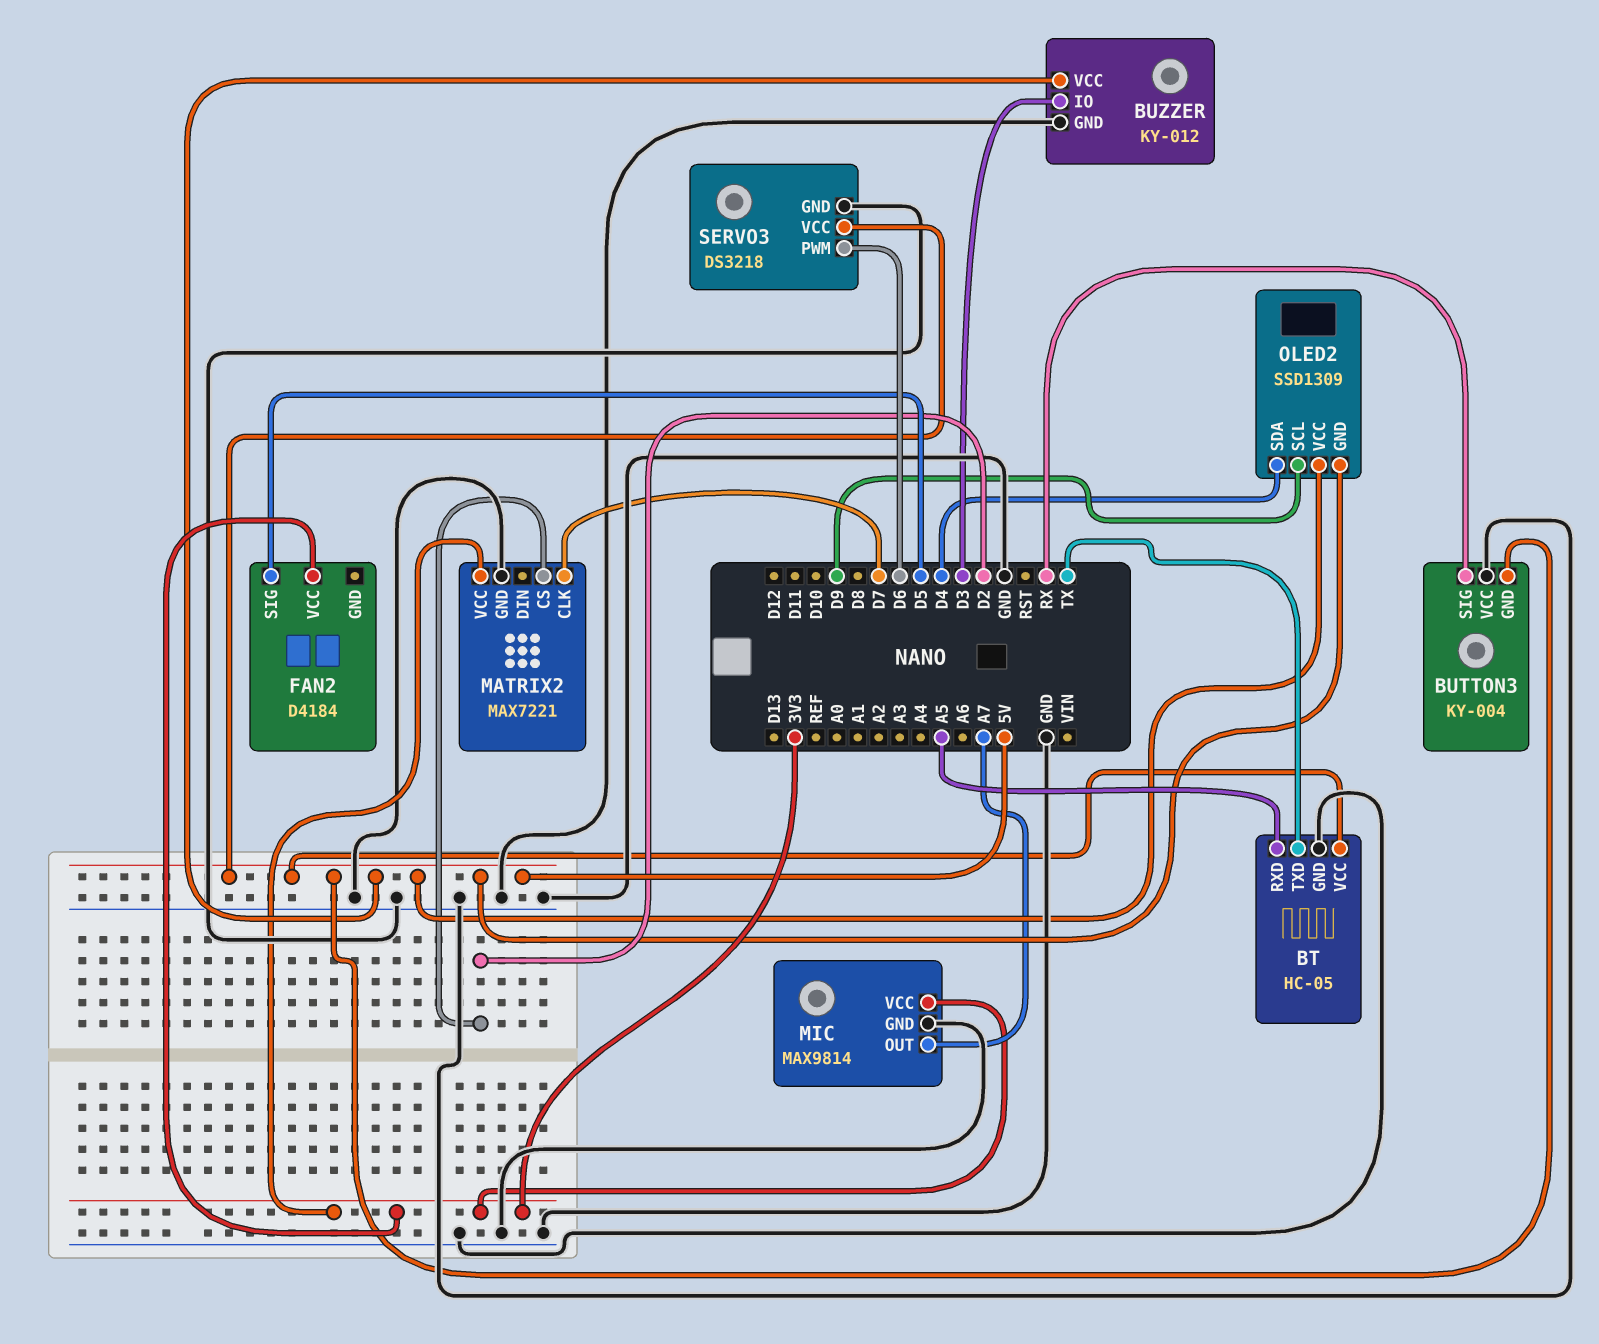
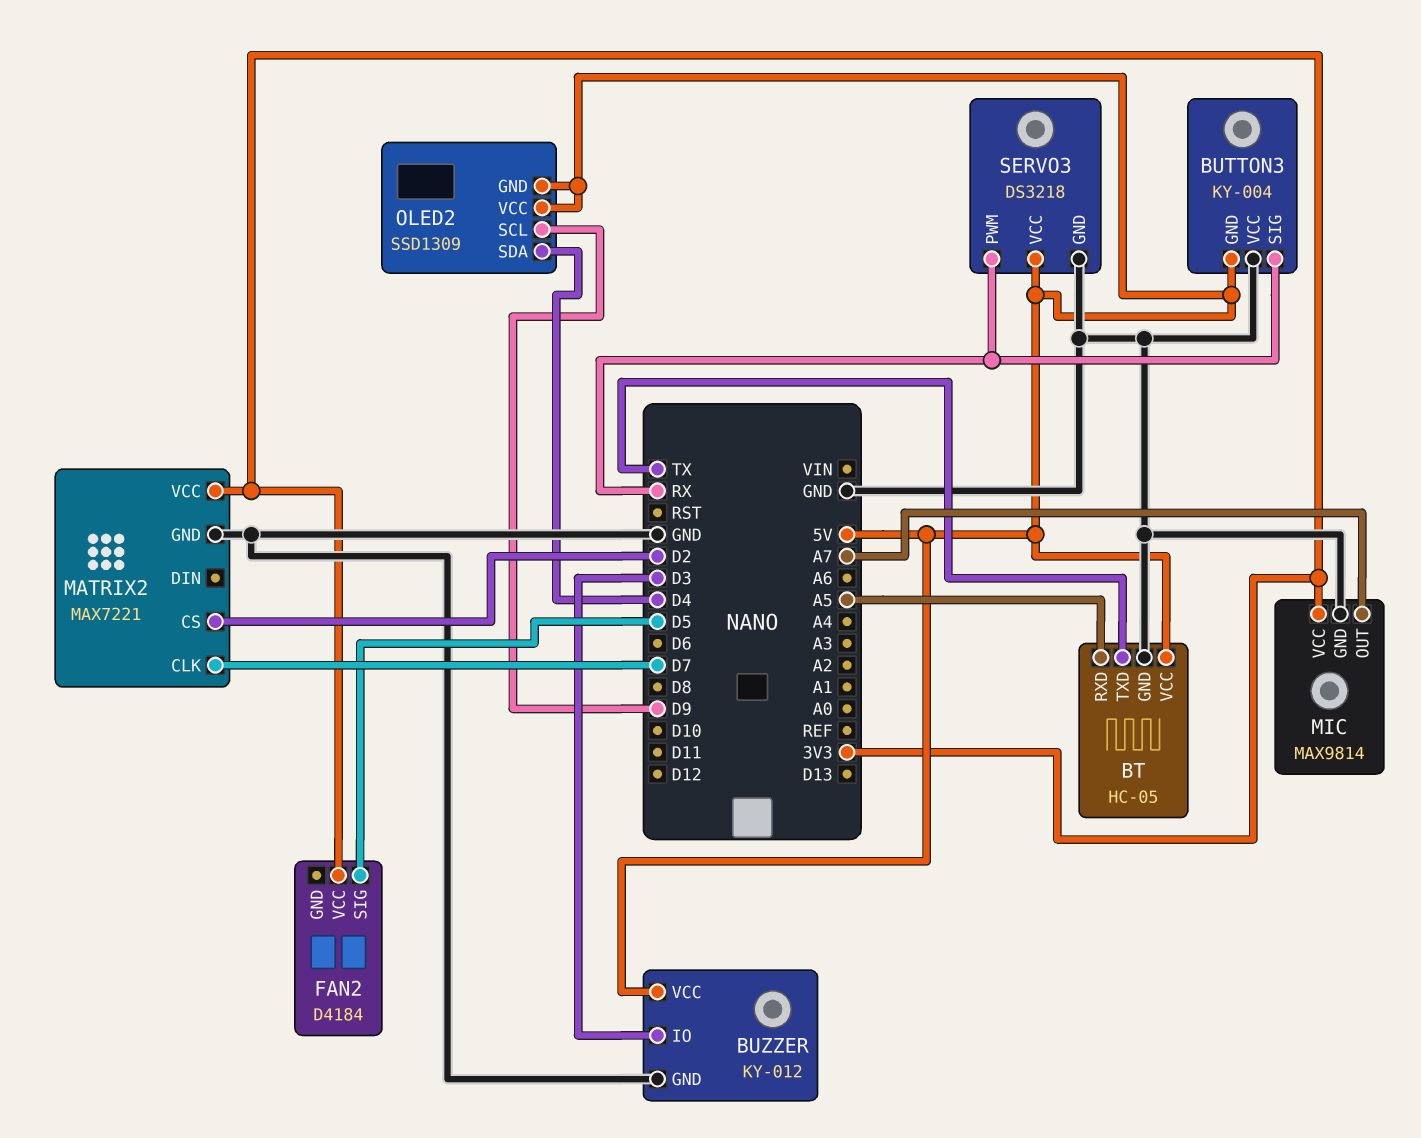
SERVO3 pin PWM: D6 -> RX

